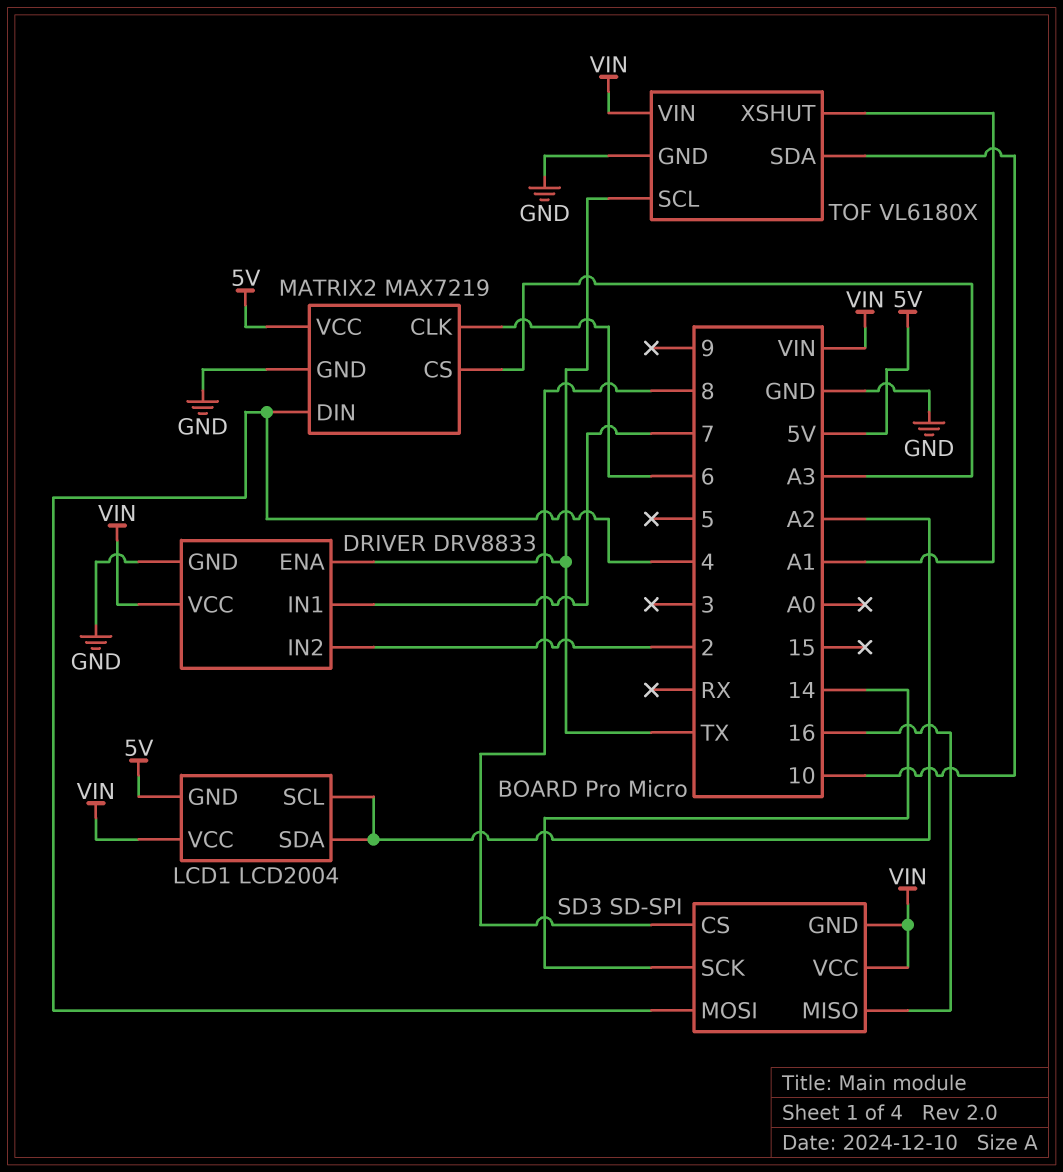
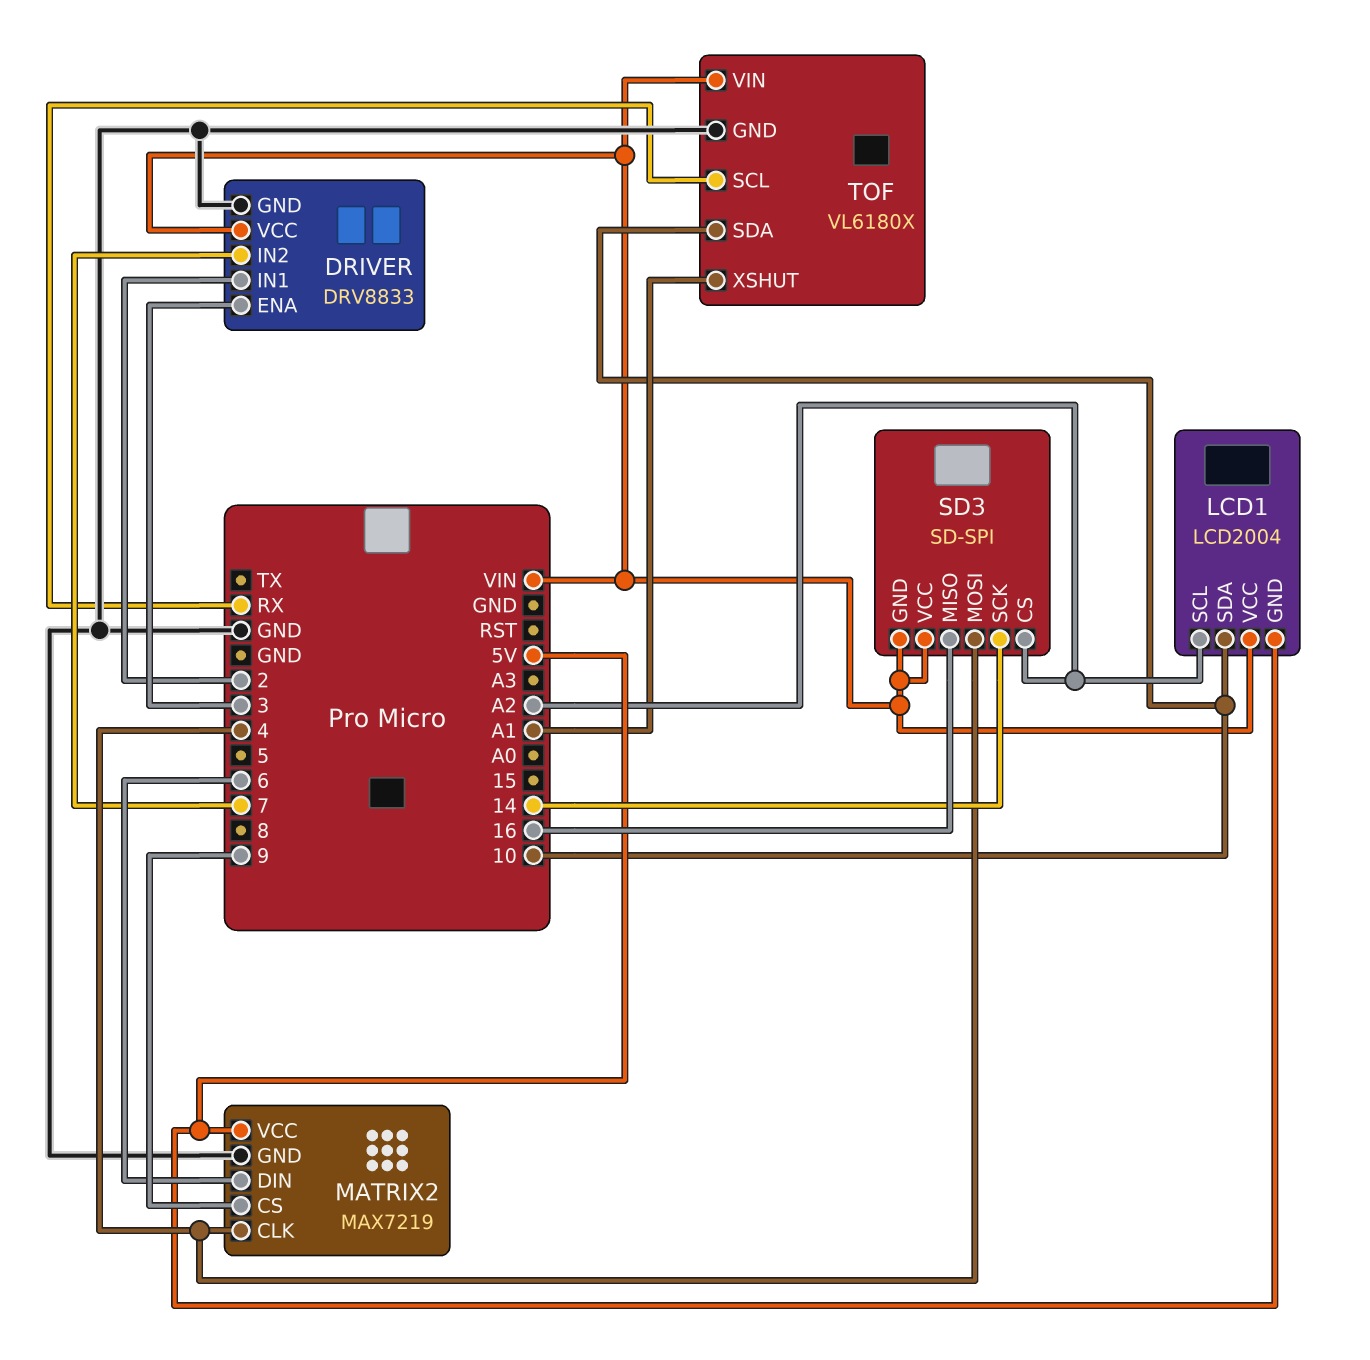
DRIVER pin ENA: TX -> 3
DRIVER pin IN1: 7 -> 2
DRIVER pin IN2: 2 -> 7
LCD1 pin SDA: A2 -> 10
MATRIX2 pin CLK: 6 -> 4
MATRIX2 pin CS: A3 -> 9
MATRIX2 pin DIN: 4 -> 6
SD3 pin CS: 8 -> A2
TOF pin SCL: TX -> RX

